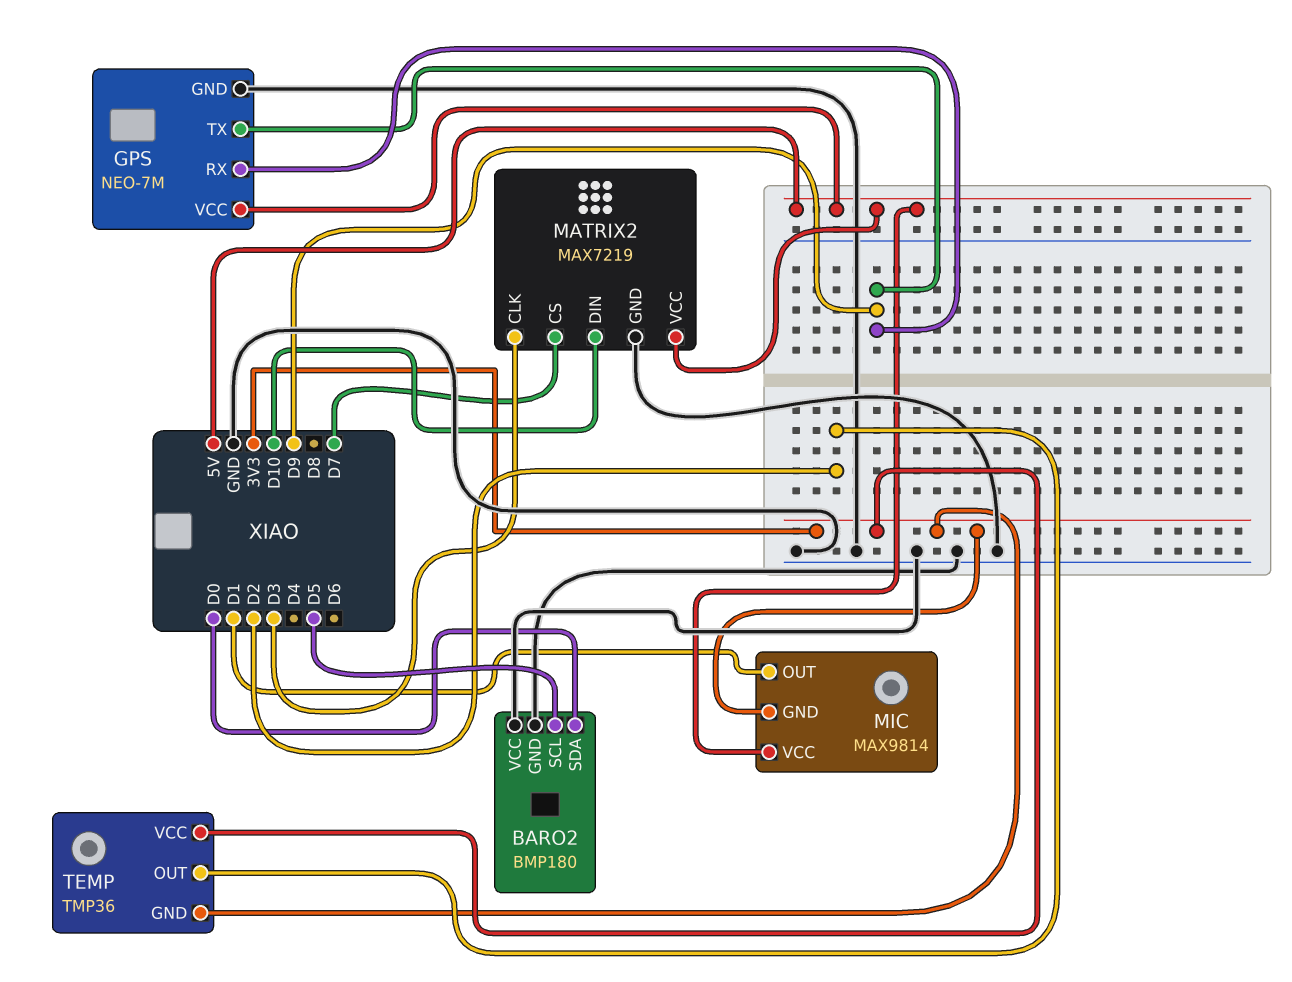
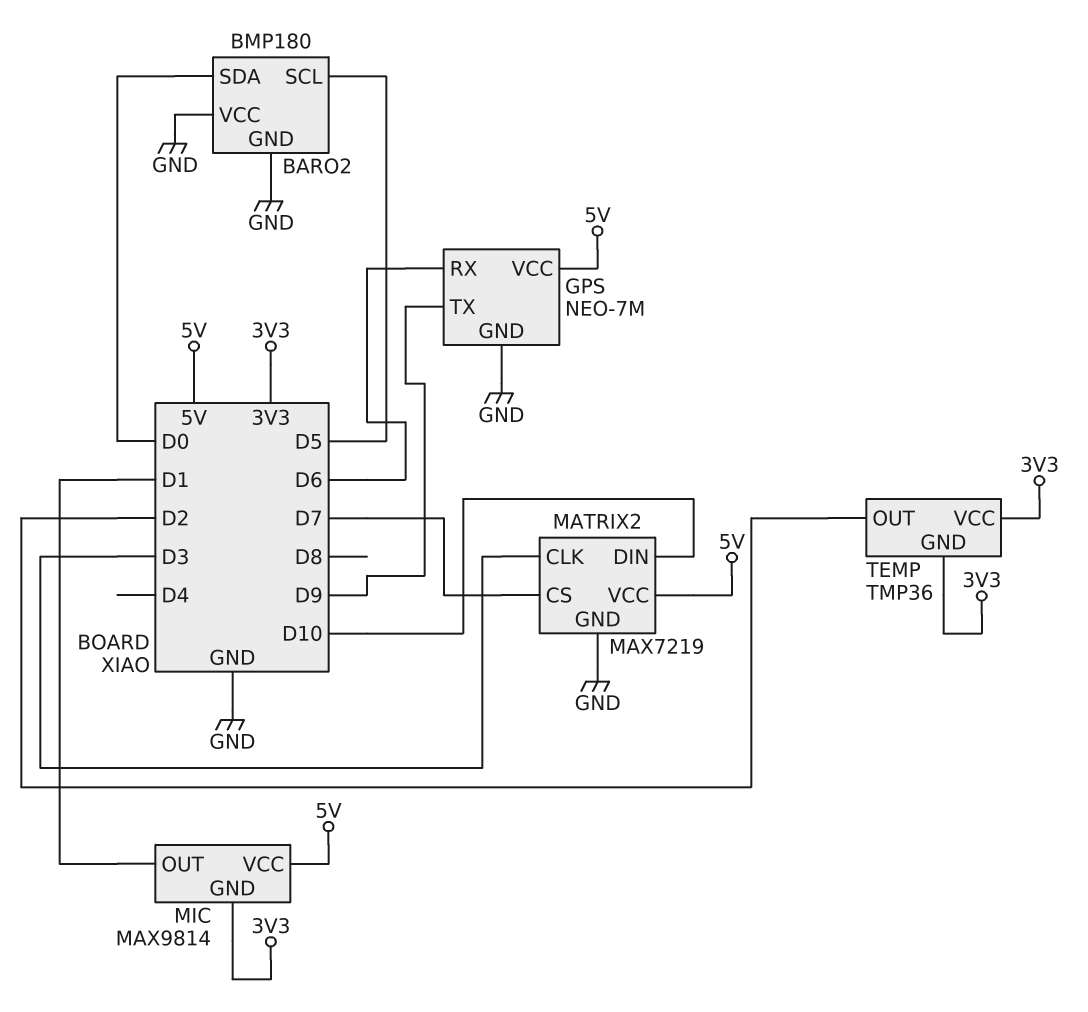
GPS pin RX: D9 -> D6

